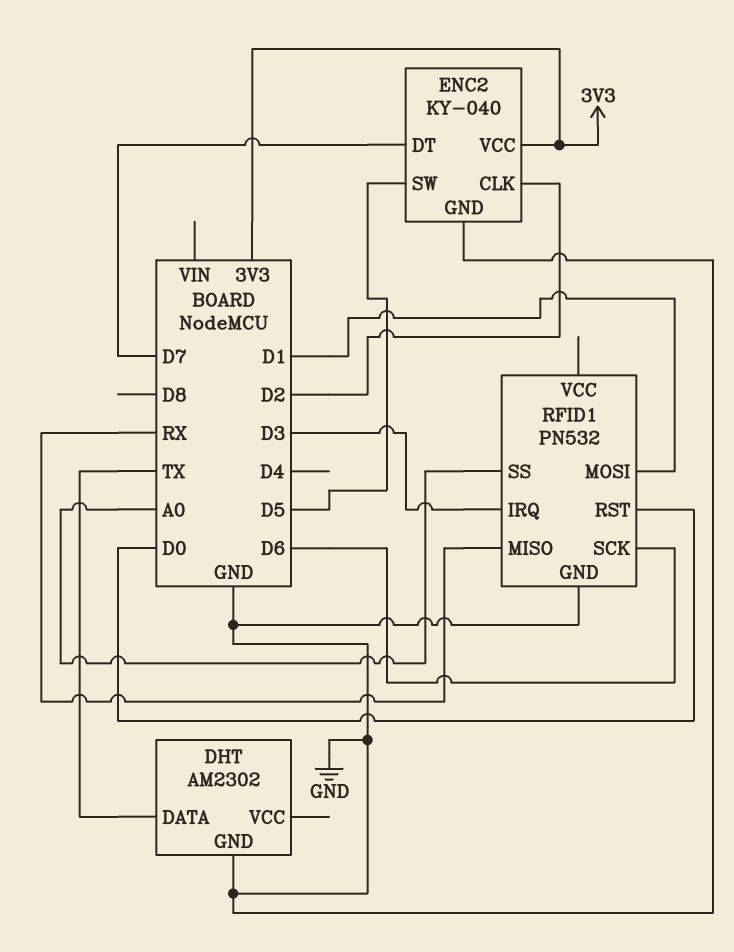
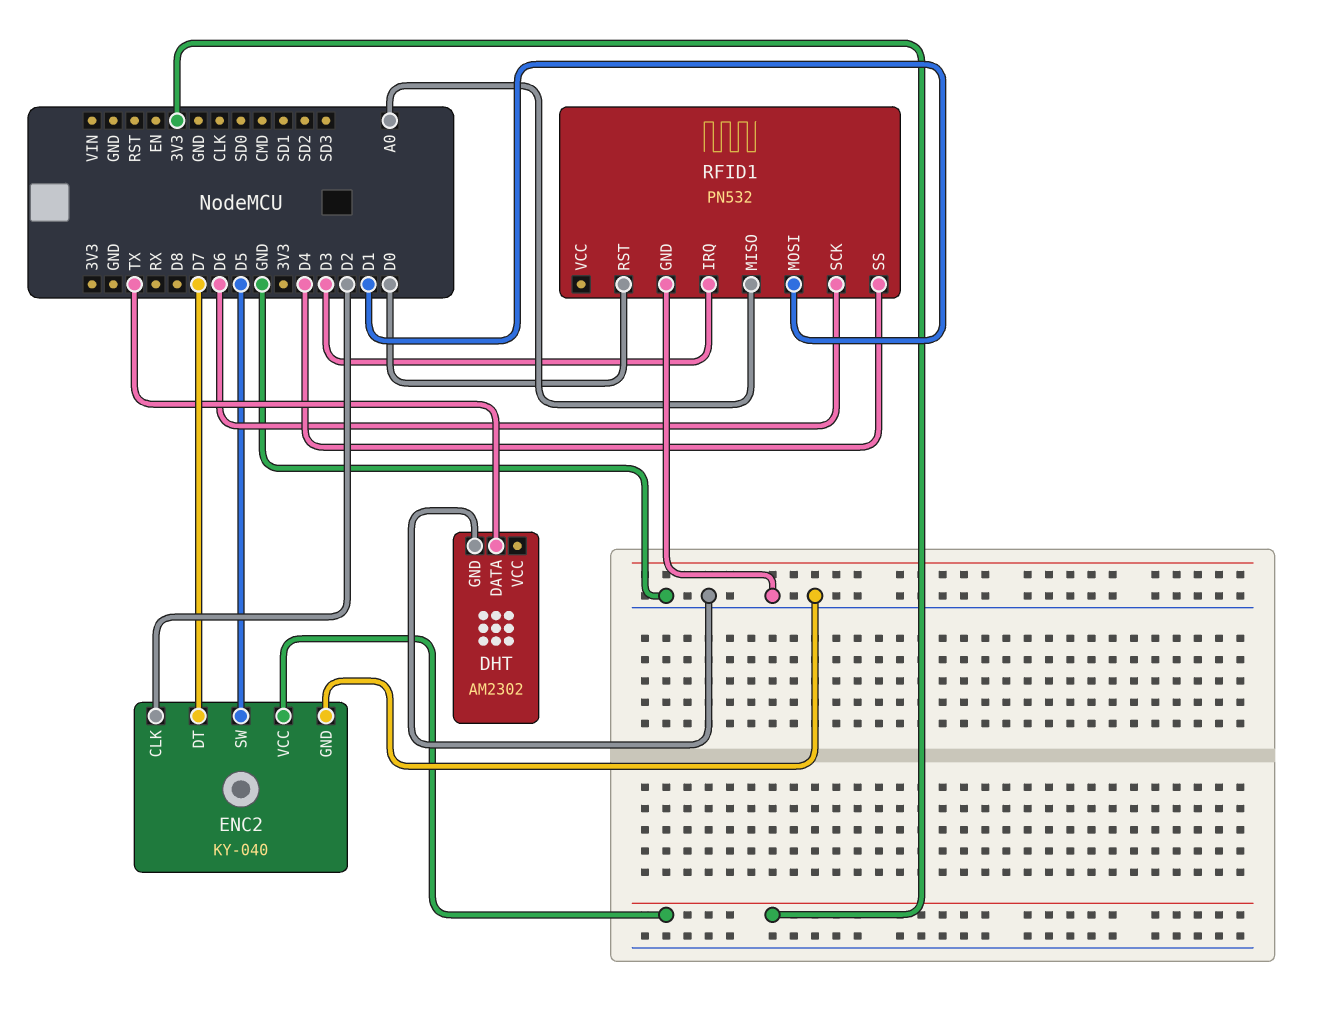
RFID1 pin MISO: RX -> A0
RFID1 pin SS: A0 -> D4

